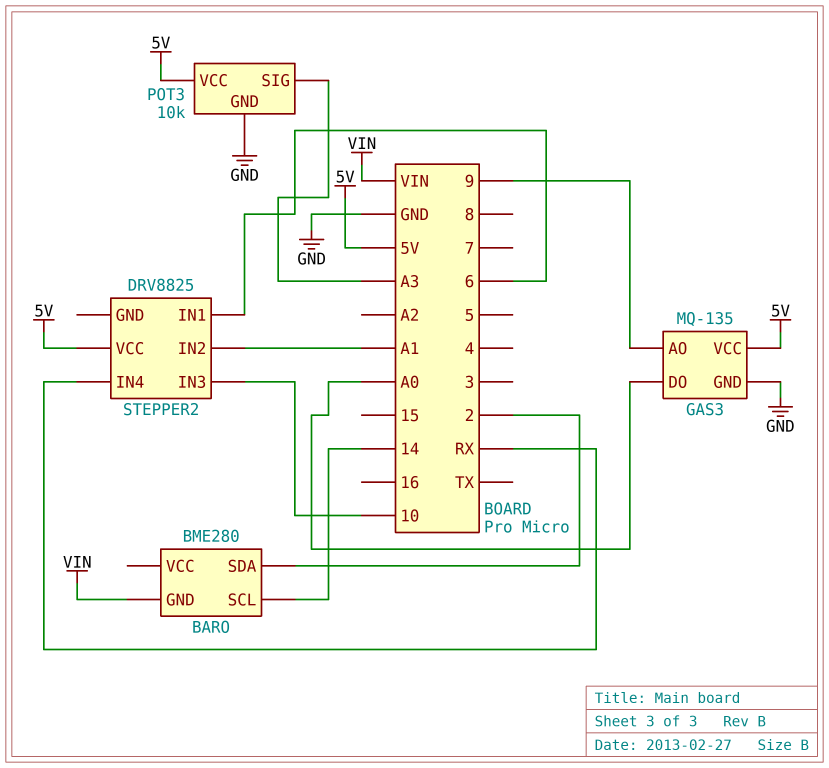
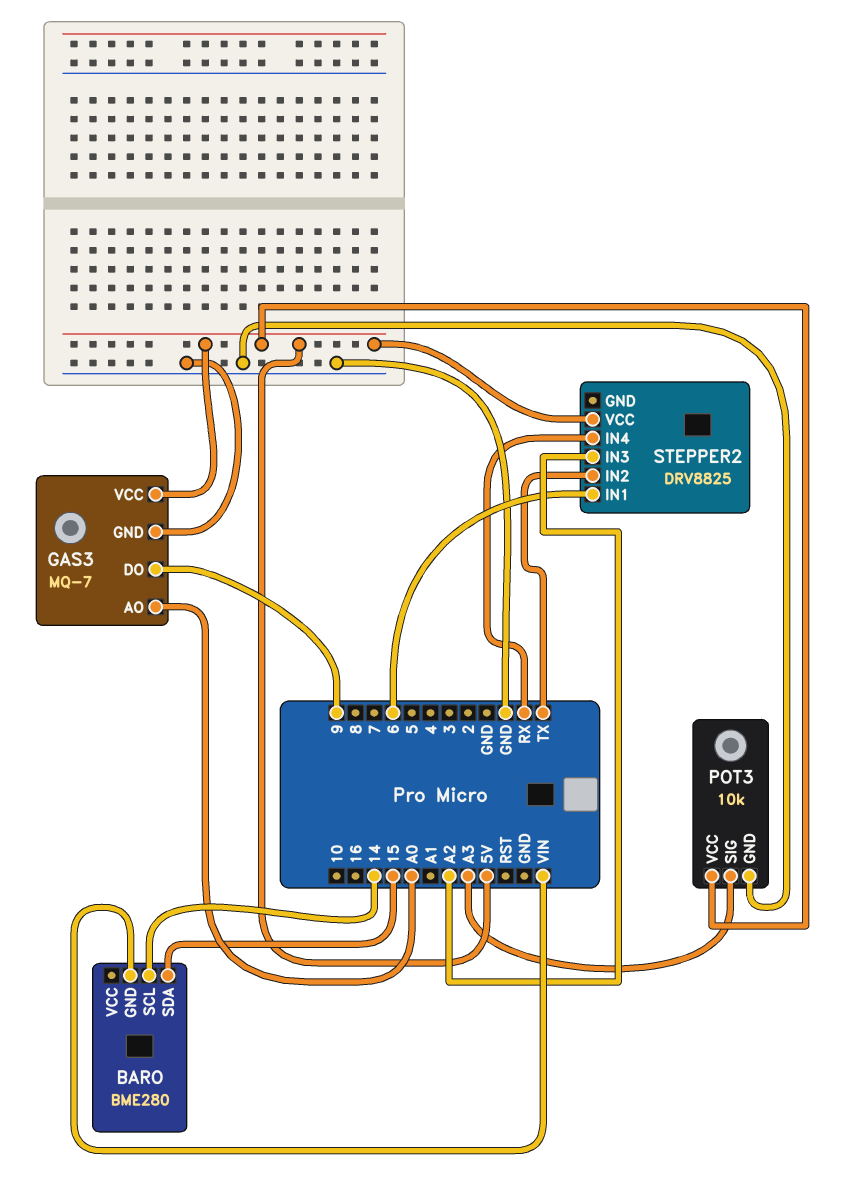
BARO pin SDA: 2 -> 15
GAS3: MQ-135 -> MQ-7
GAS3 pin AO: 9 -> A0
GAS3 pin DO: A0 -> 9
STEPPER2 pin IN2: A1 -> TX
STEPPER2 pin IN3: 10 -> A2

